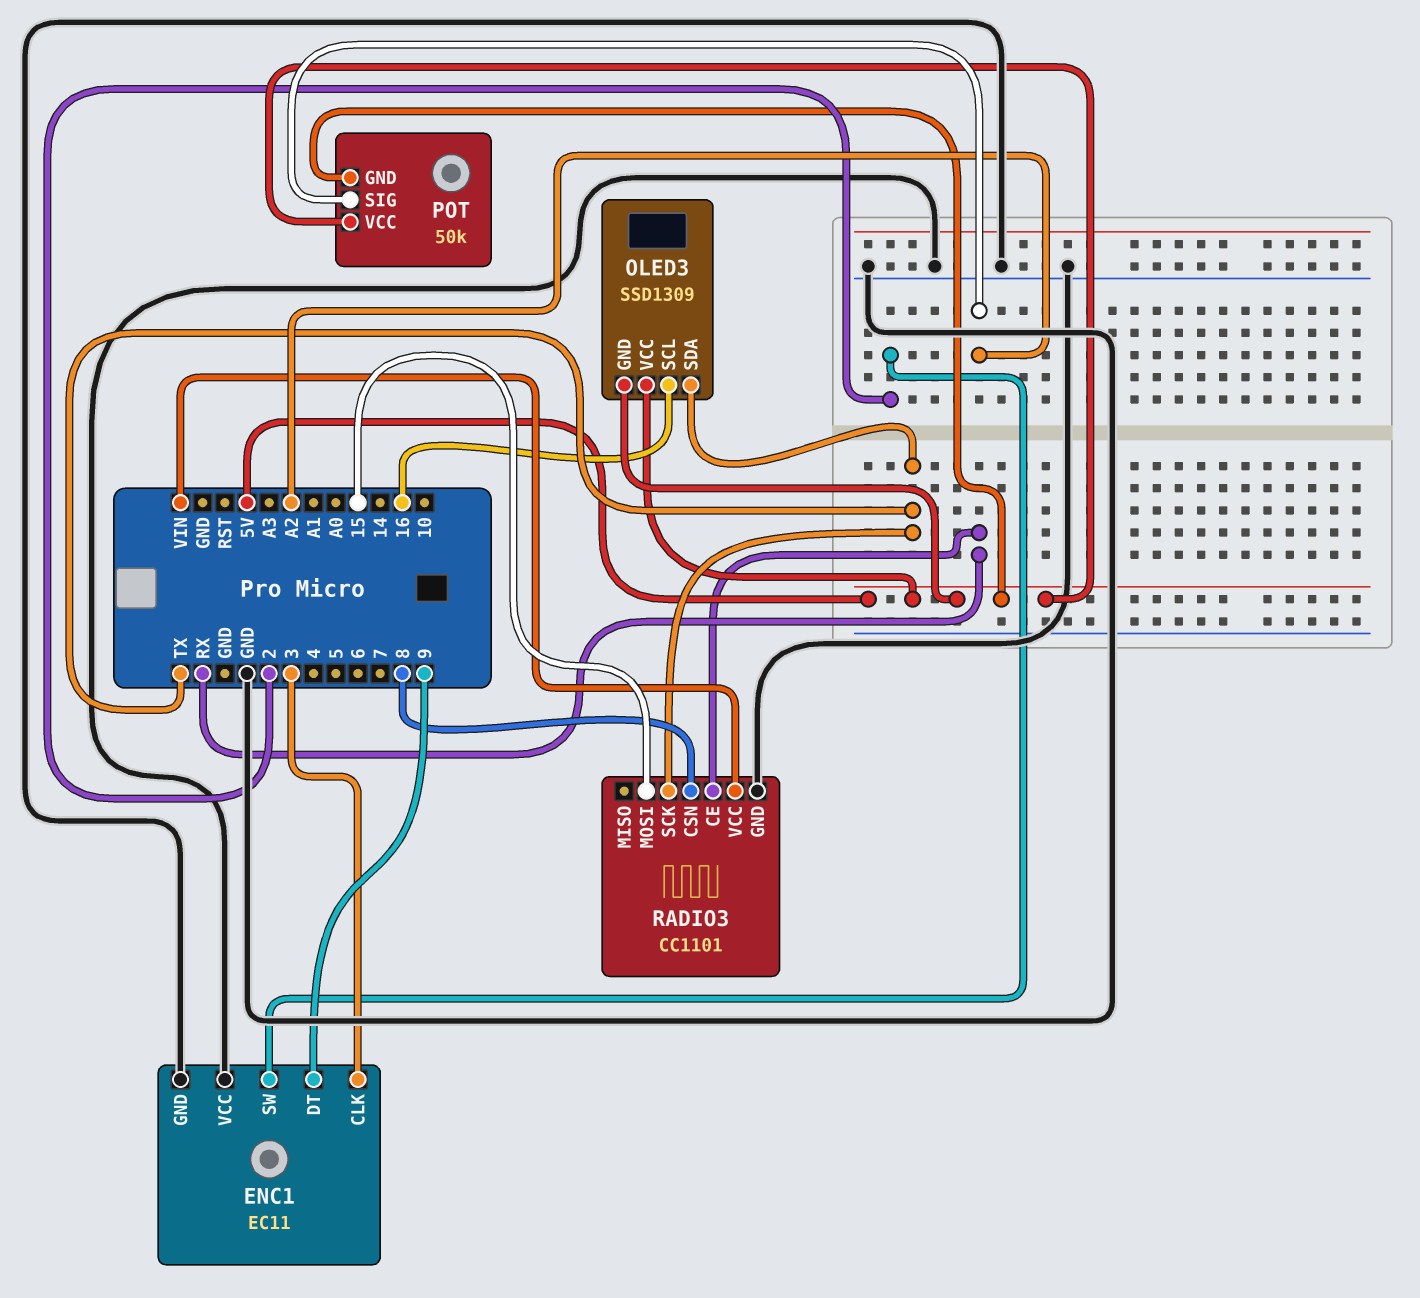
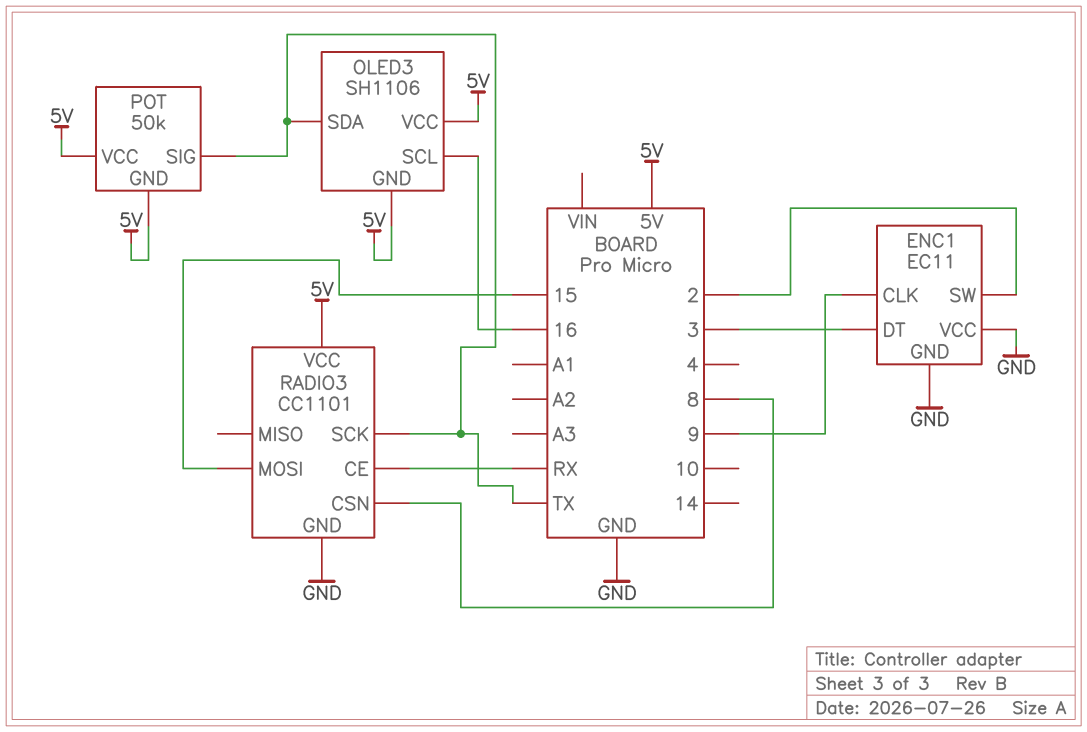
ENC1 pin CLK: 3 -> 9
ENC1 pin DT: 9 -> 3
OLED3: SSD1309 -> SH1106
POT pin SIG: A2 -> TX
RADIO3 pin VCC: VIN -> 5V

